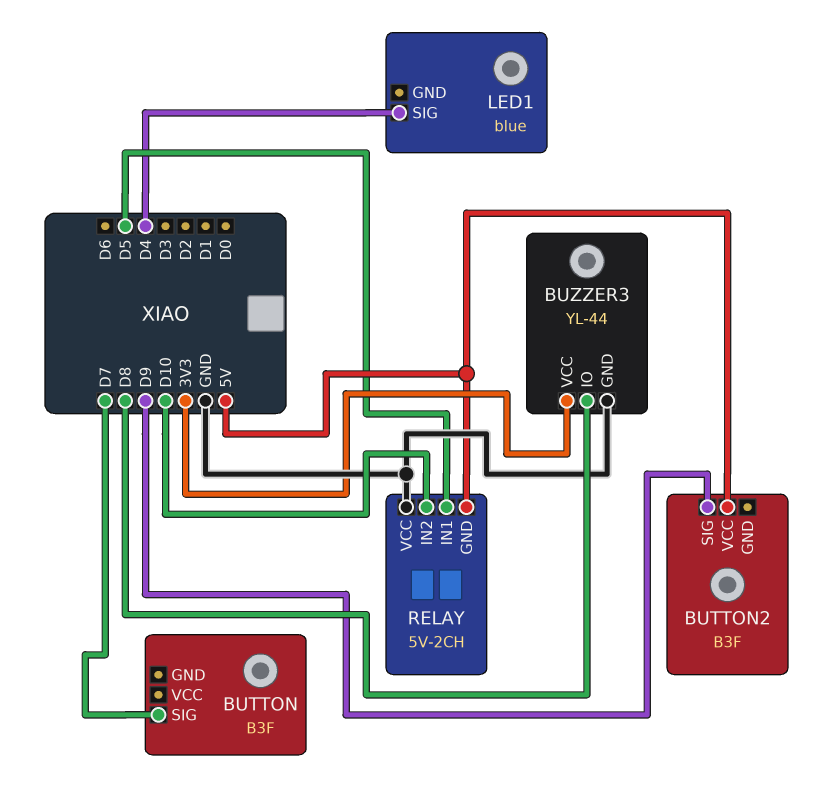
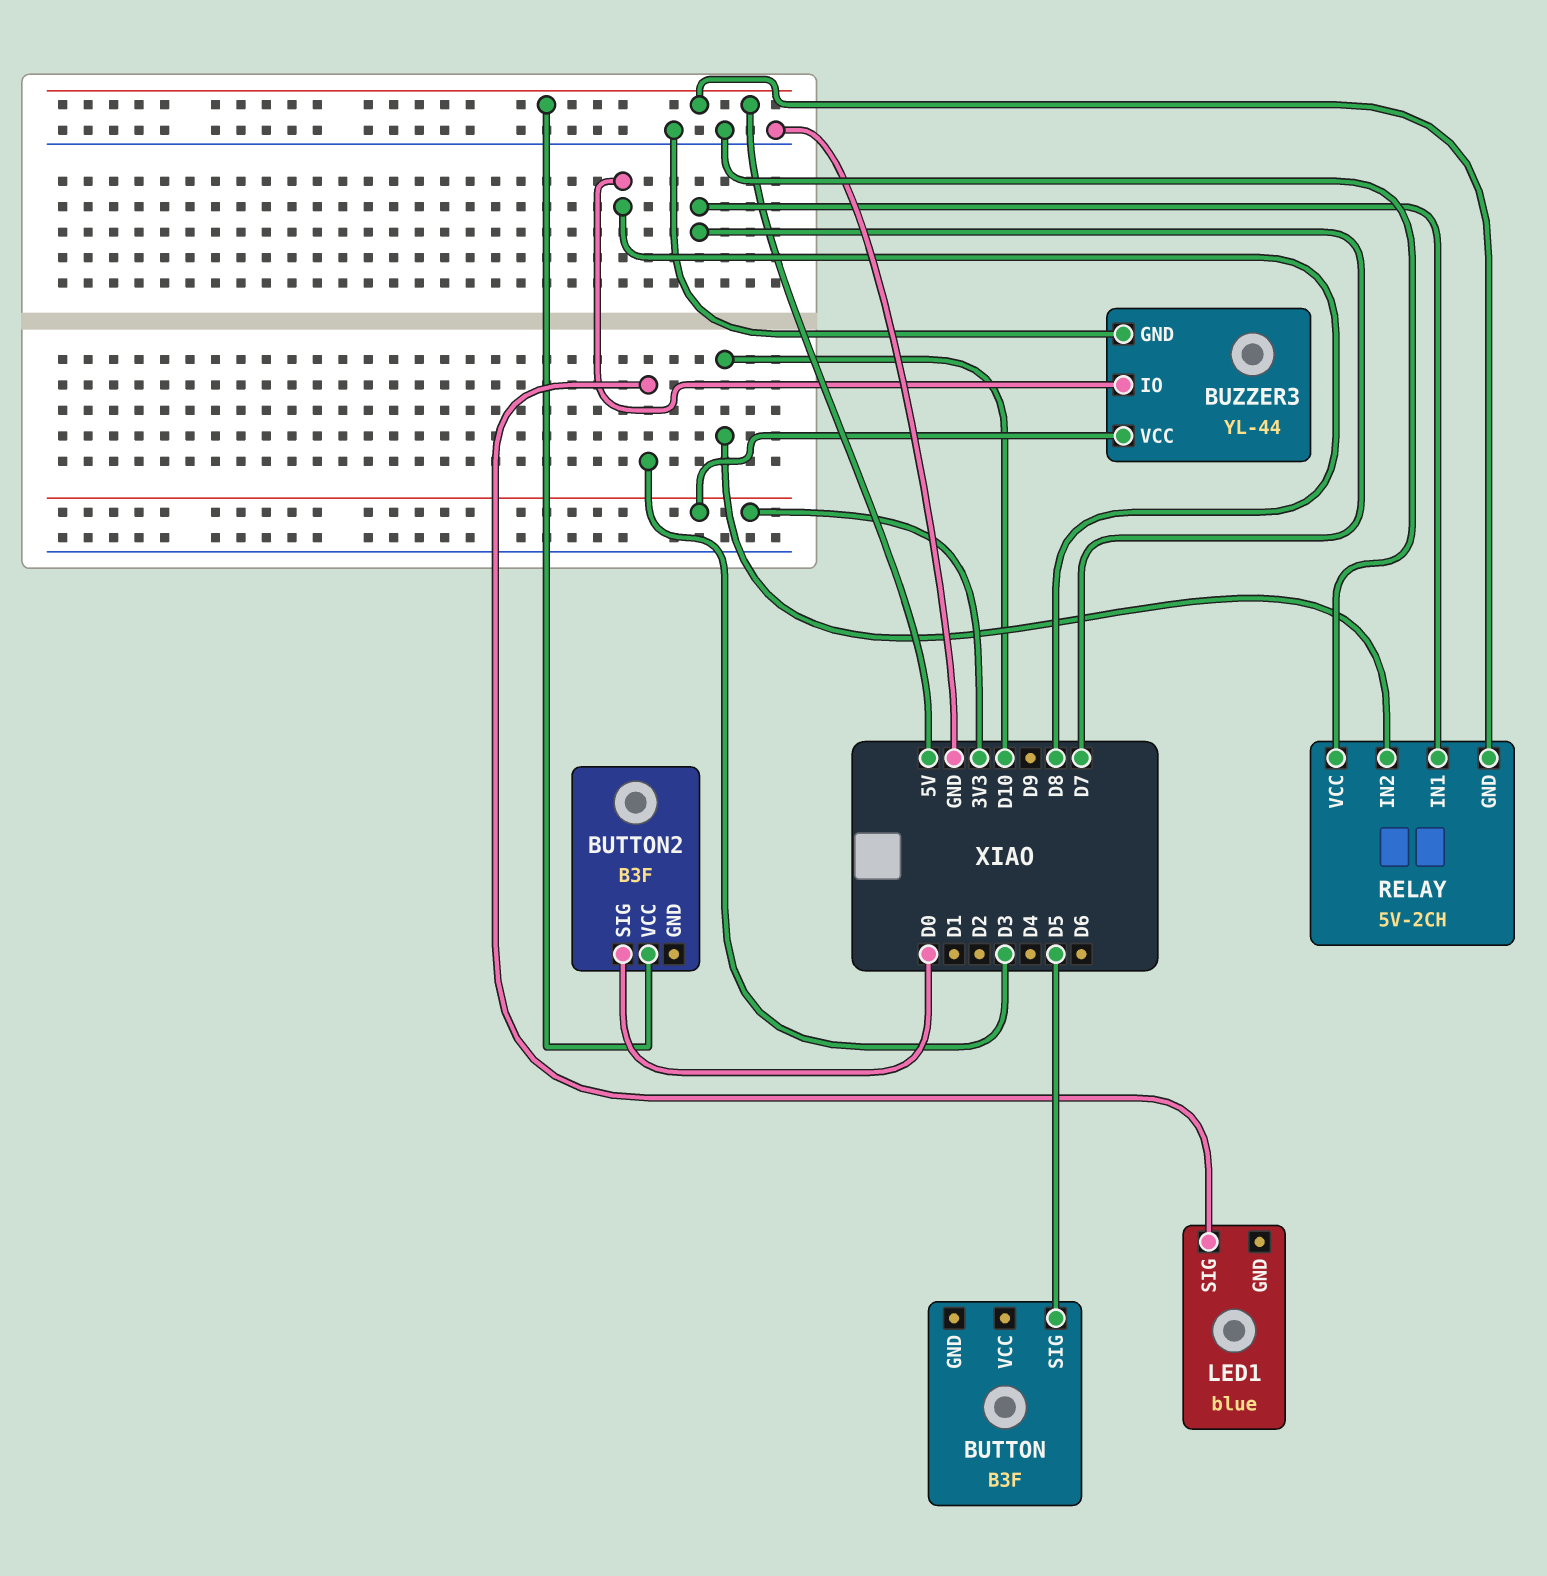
BUTTON pin SIG: D7 -> D5
BUTTON2 pin SIG: D9 -> D0
LED1 pin SIG: D4 -> D3
RELAY pin IN1: D5 -> D7

